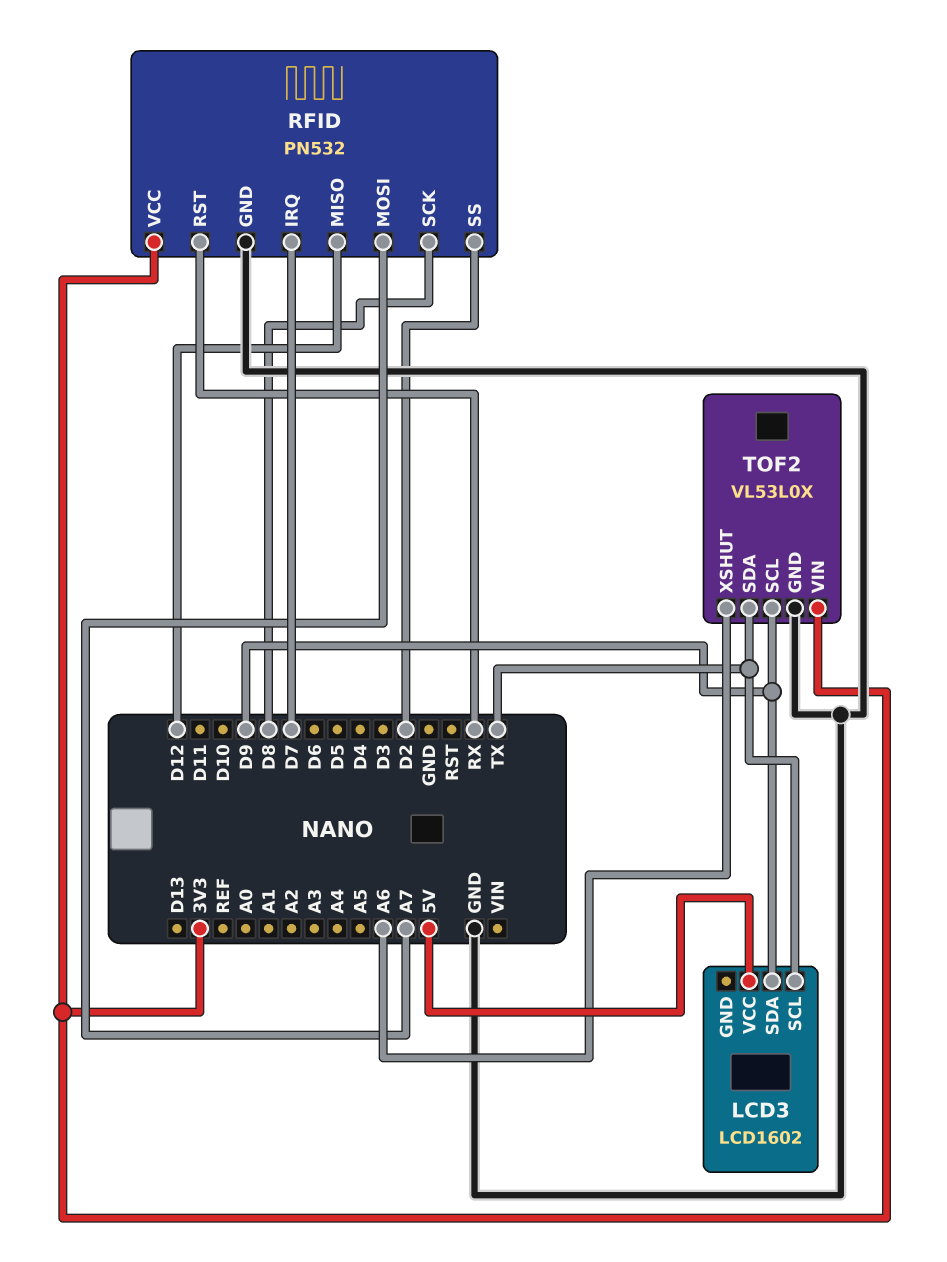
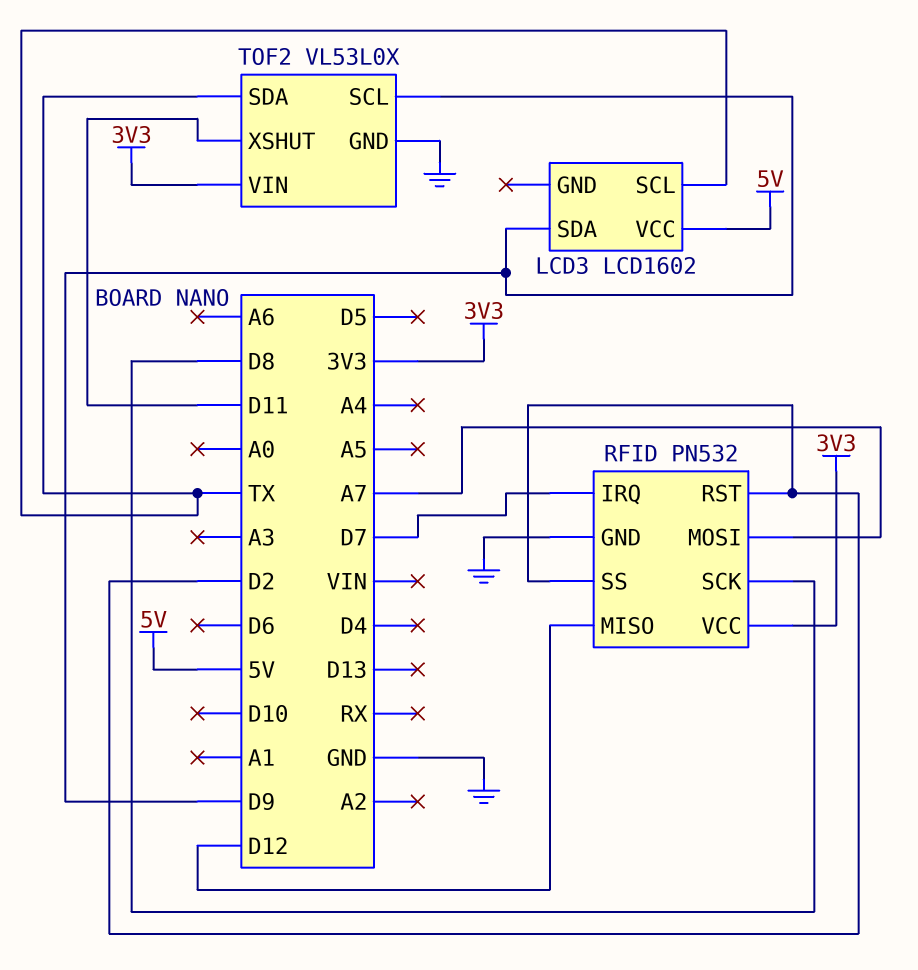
RFID pin RST: RX -> D2
TOF2 pin XSHUT: A6 -> D11

